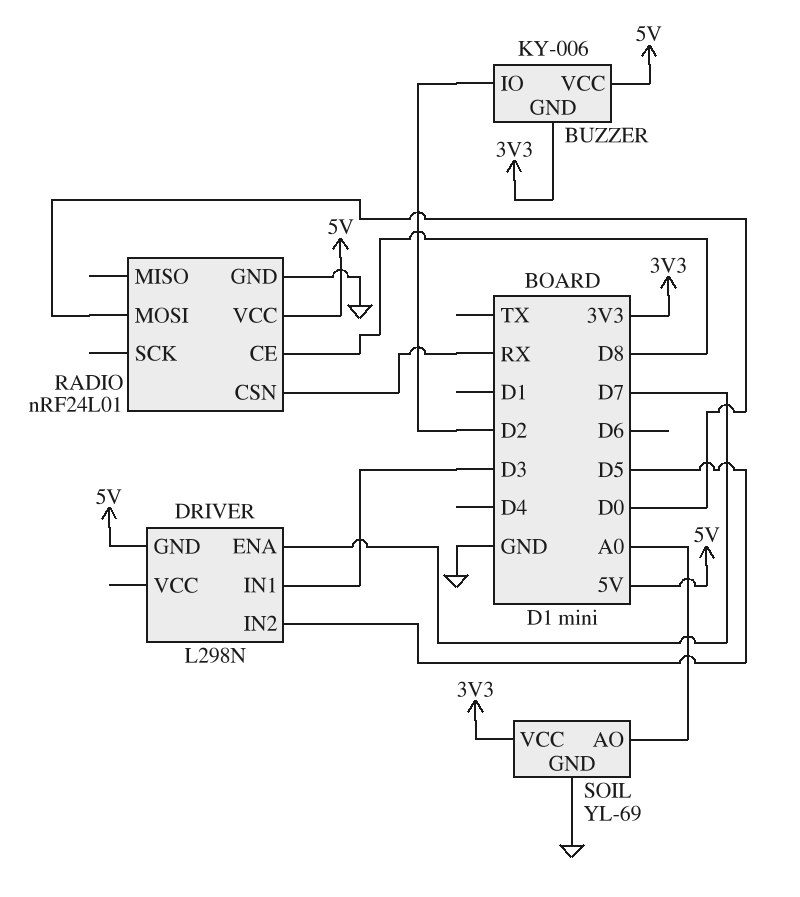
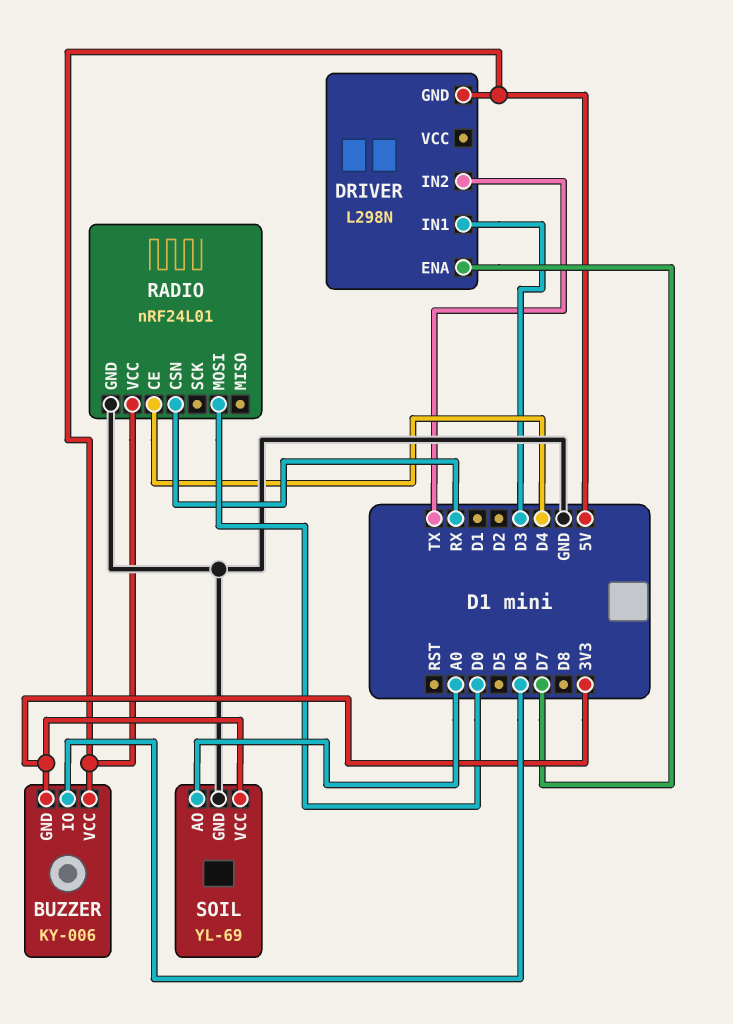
BUZZER pin IO: D2 -> D6
DRIVER pin IN2: D5 -> TX
RADIO pin CE: D8 -> D4

